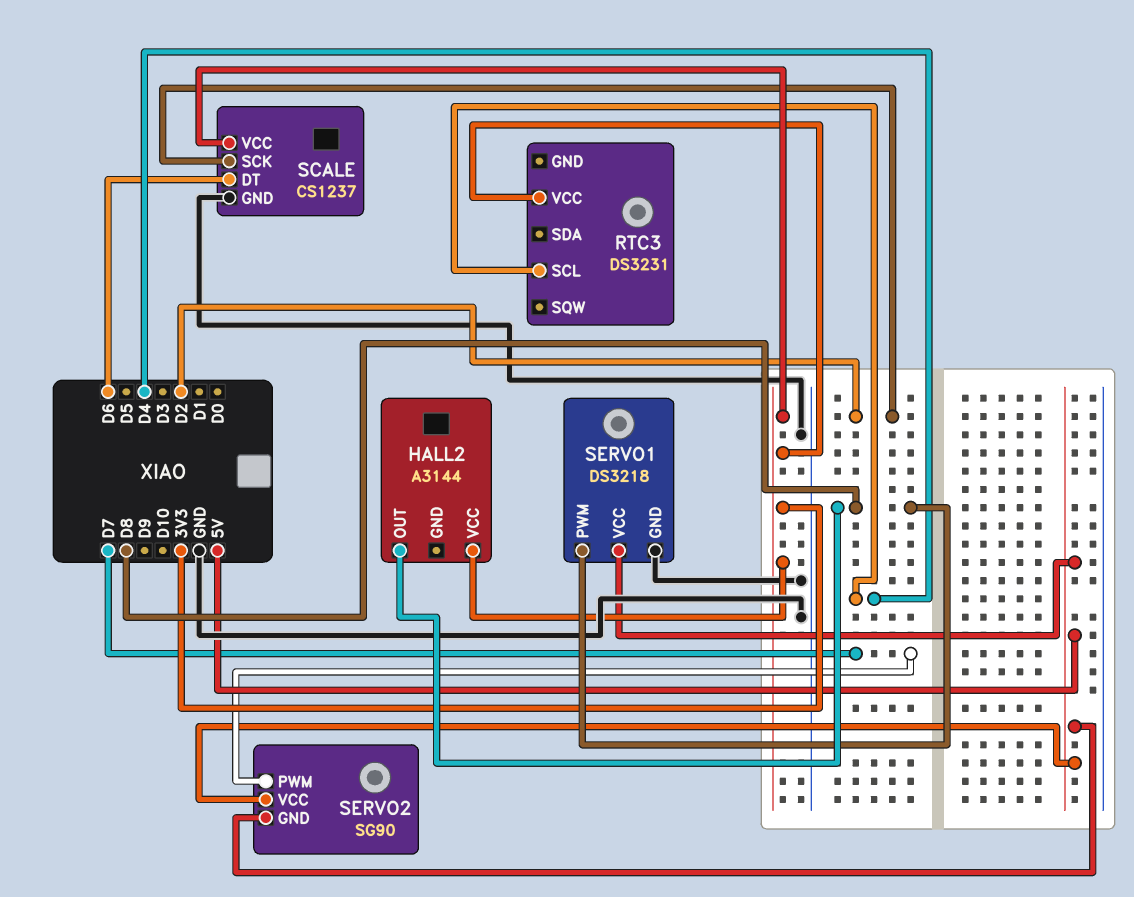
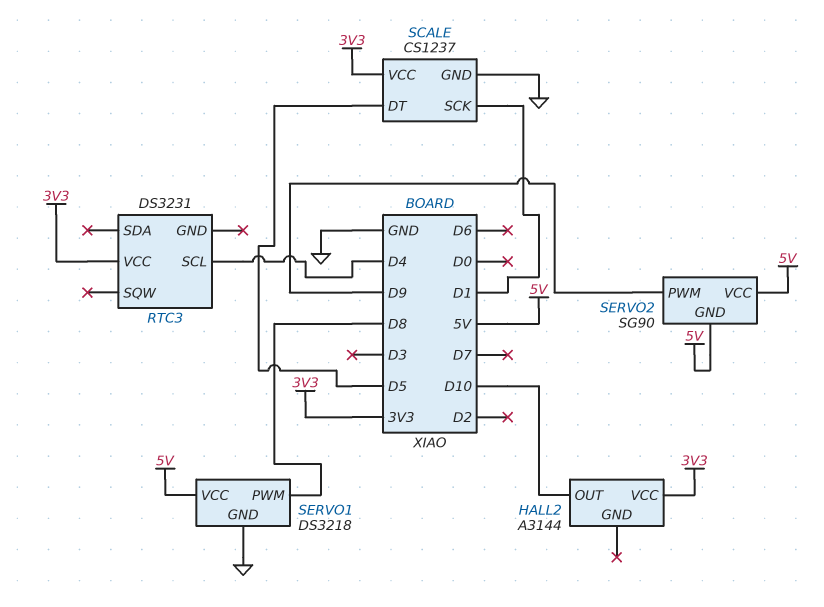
HALL2 pin OUT: D8 -> D10
SCALE pin DT: D6 -> D5
SCALE pin SCK: D2 -> D1
SERVO2 pin PWM: D7 -> D9

